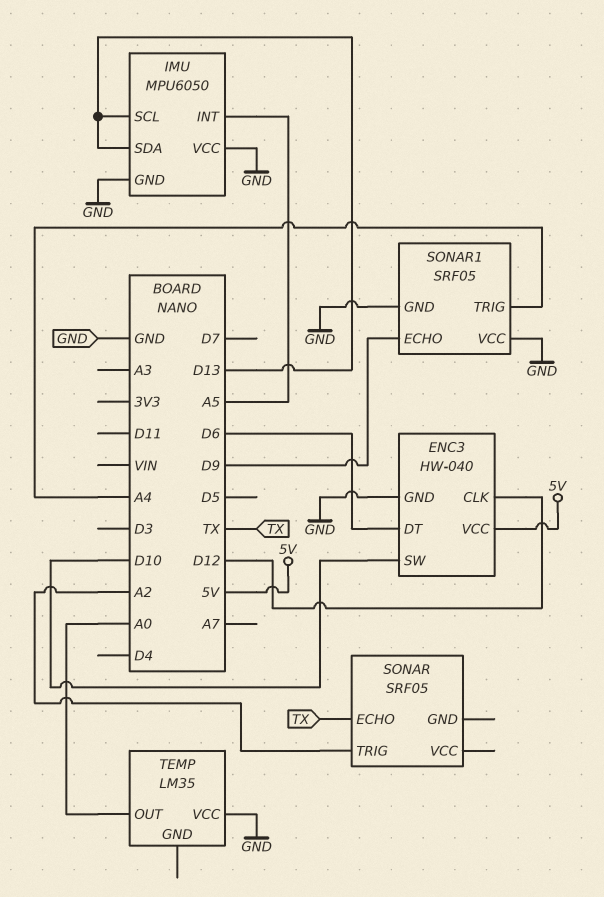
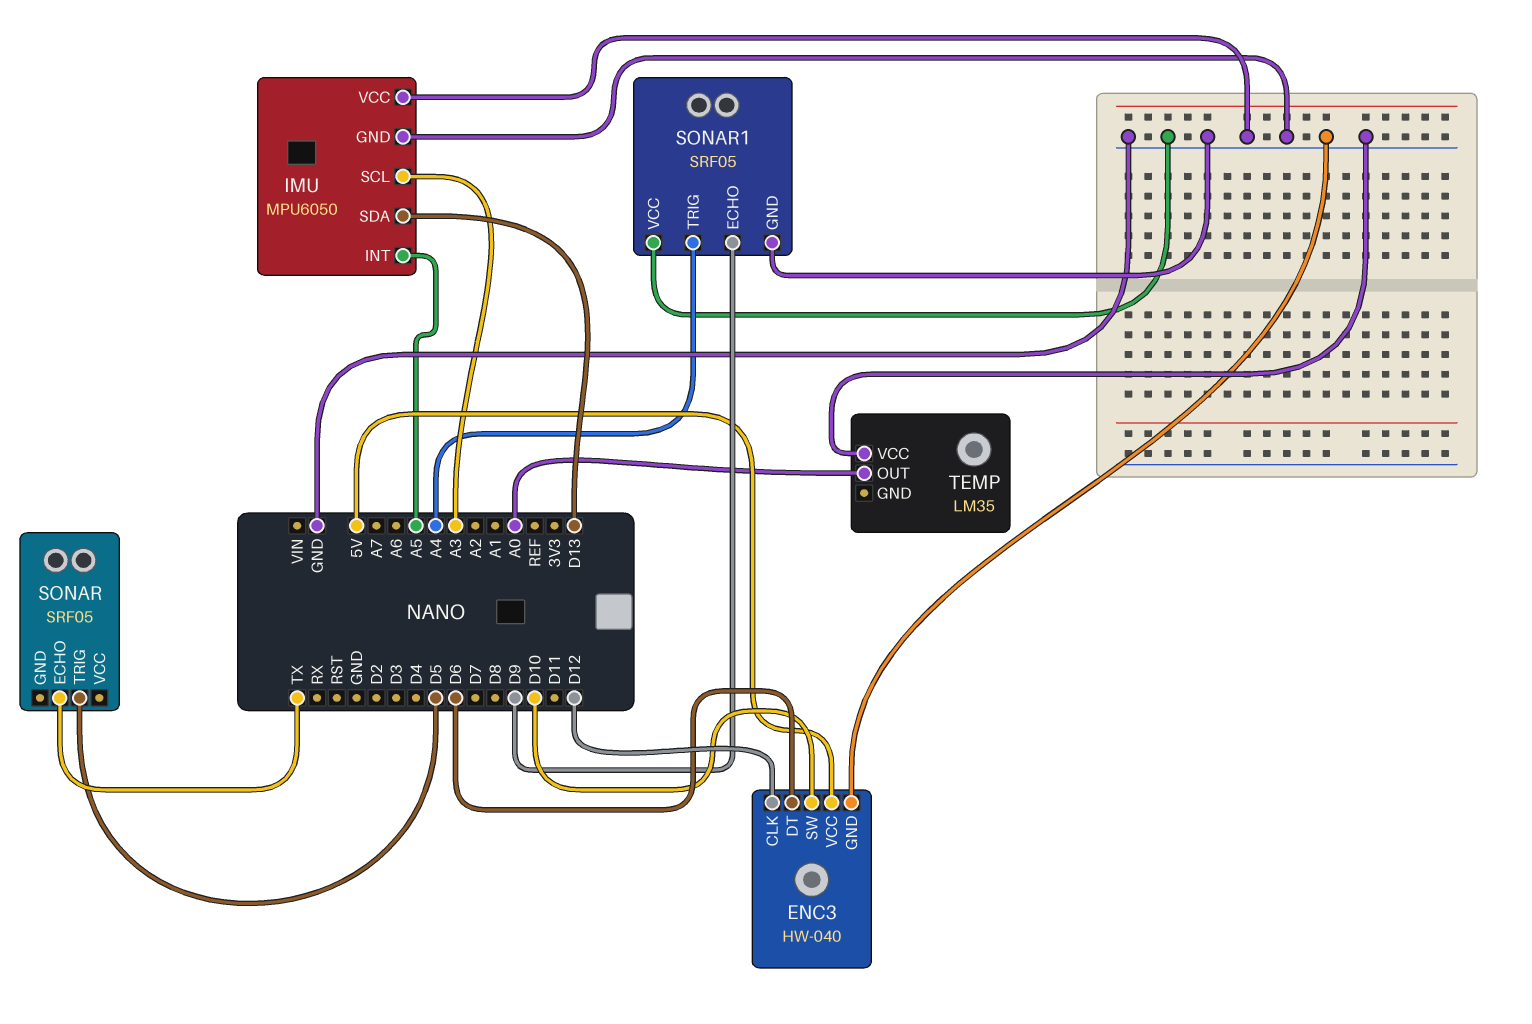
IMU pin SCL: D13 -> A3
SONAR pin TRIG: A2 -> D5

